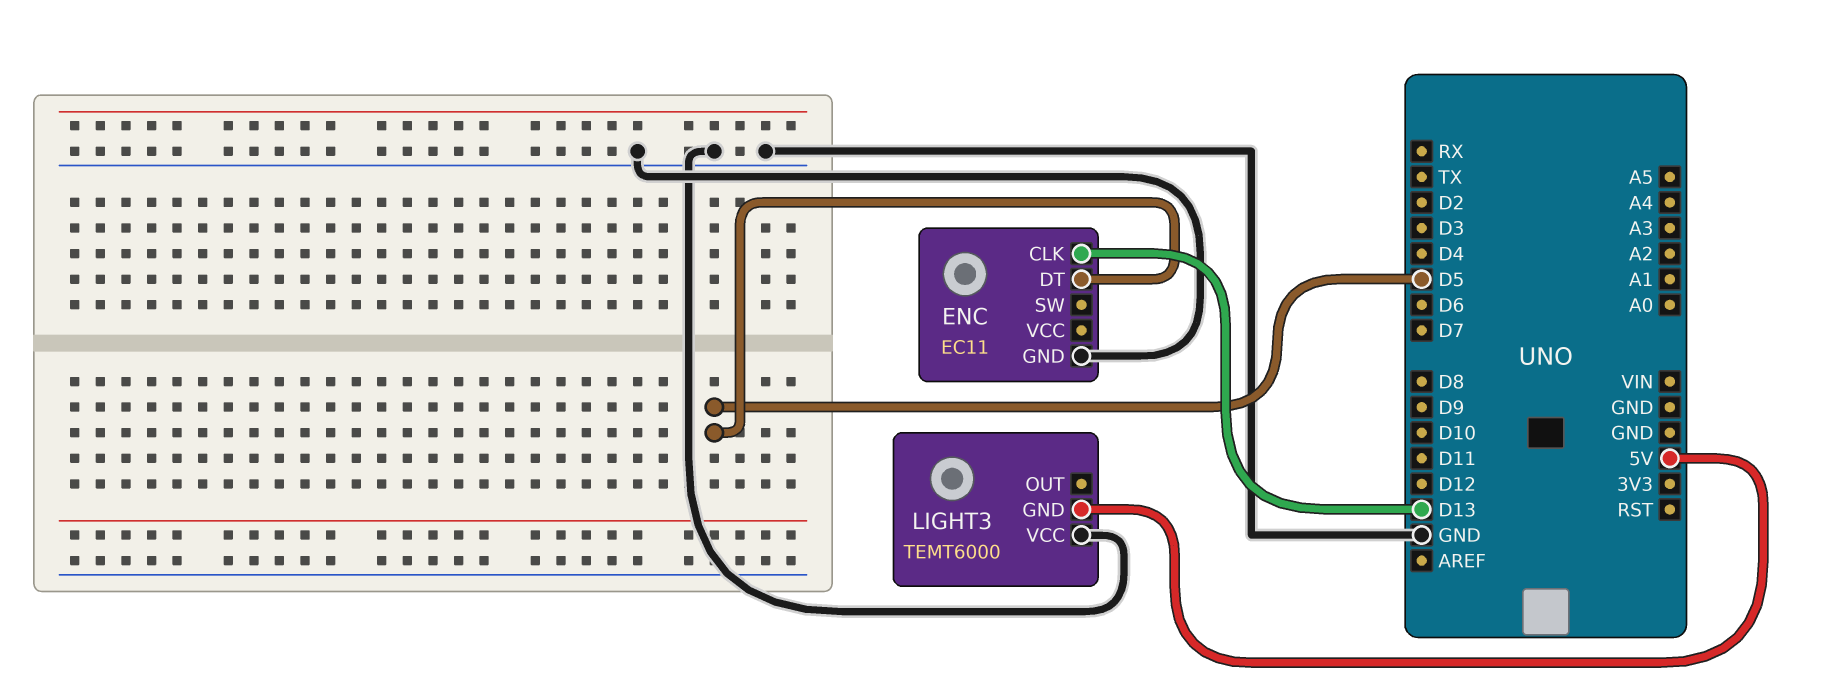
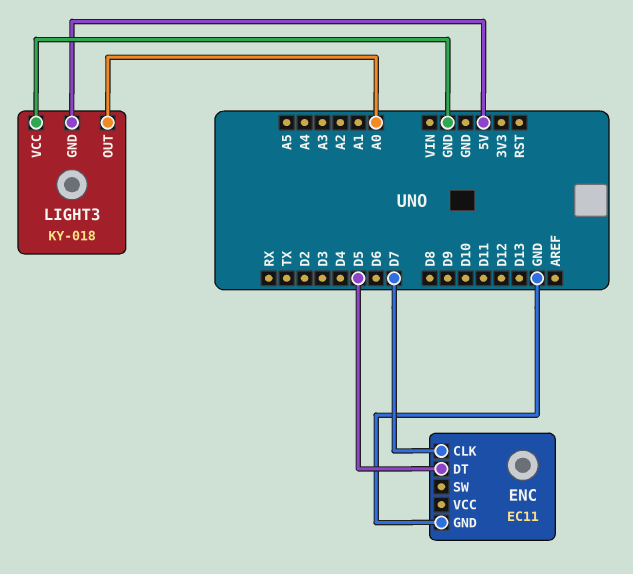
ENC pin CLK: D13 -> D7
LIGHT3: TEMT6000 -> KY-018
LIGHT3 pin OUT: none -> A0

